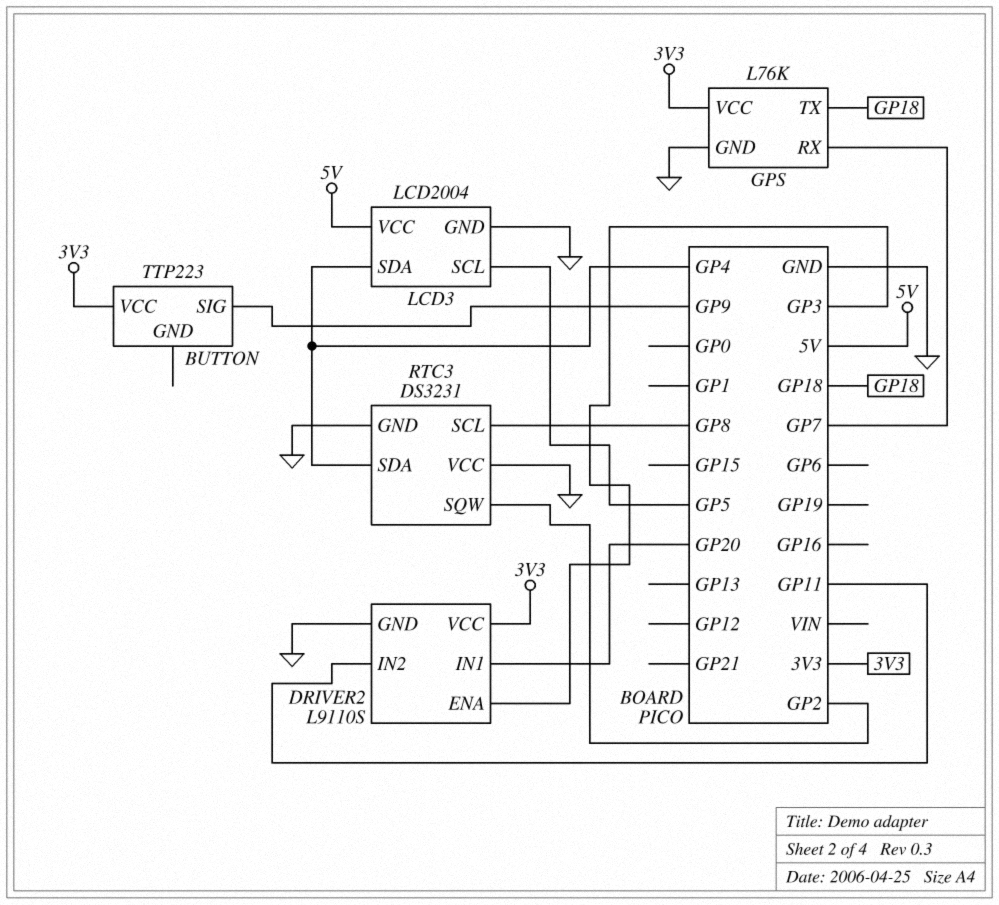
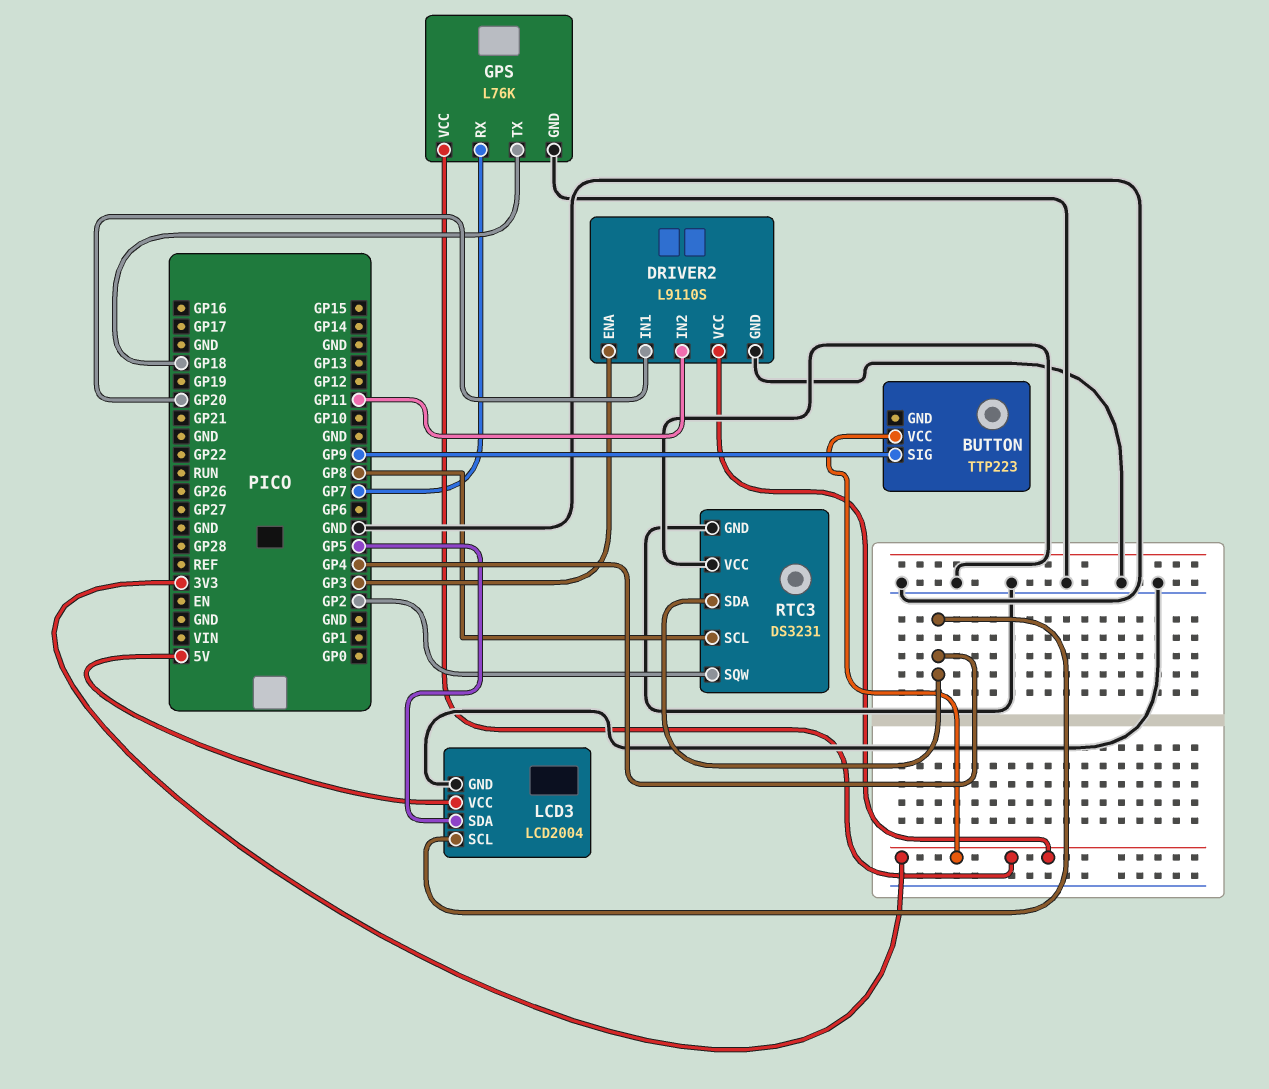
LCD3 pin SCL: GP5 -> GP4
LCD3 pin SDA: GP4 -> GP5

